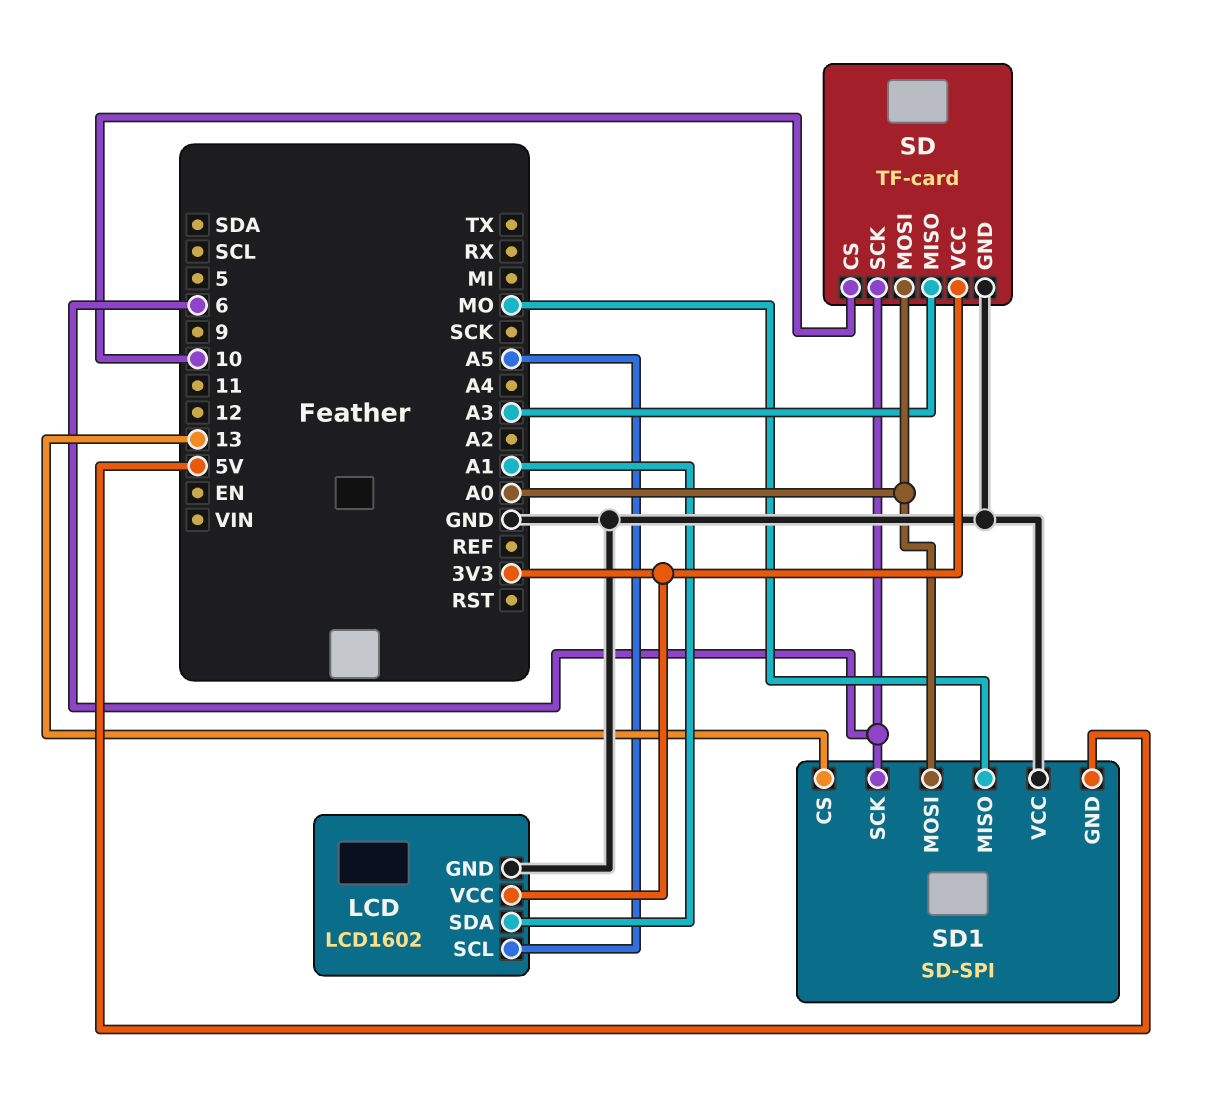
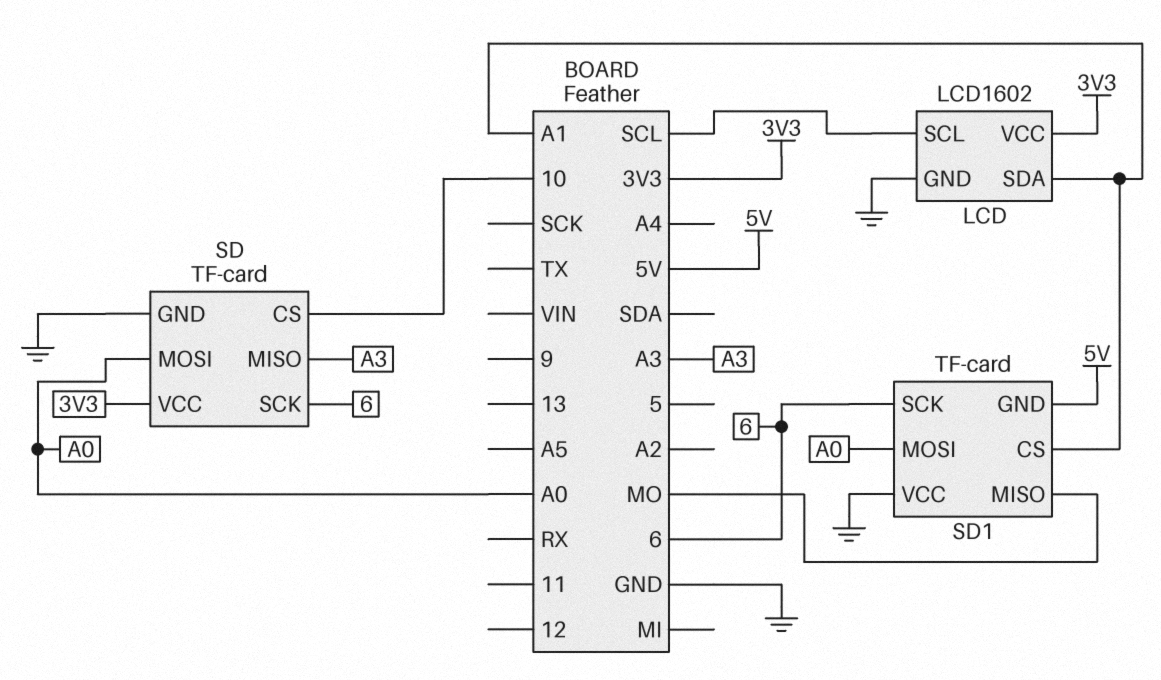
LCD pin SCL: A5 -> SCL
SD1: SD-SPI -> TF-card
SD1 pin CS: 13 -> A1

